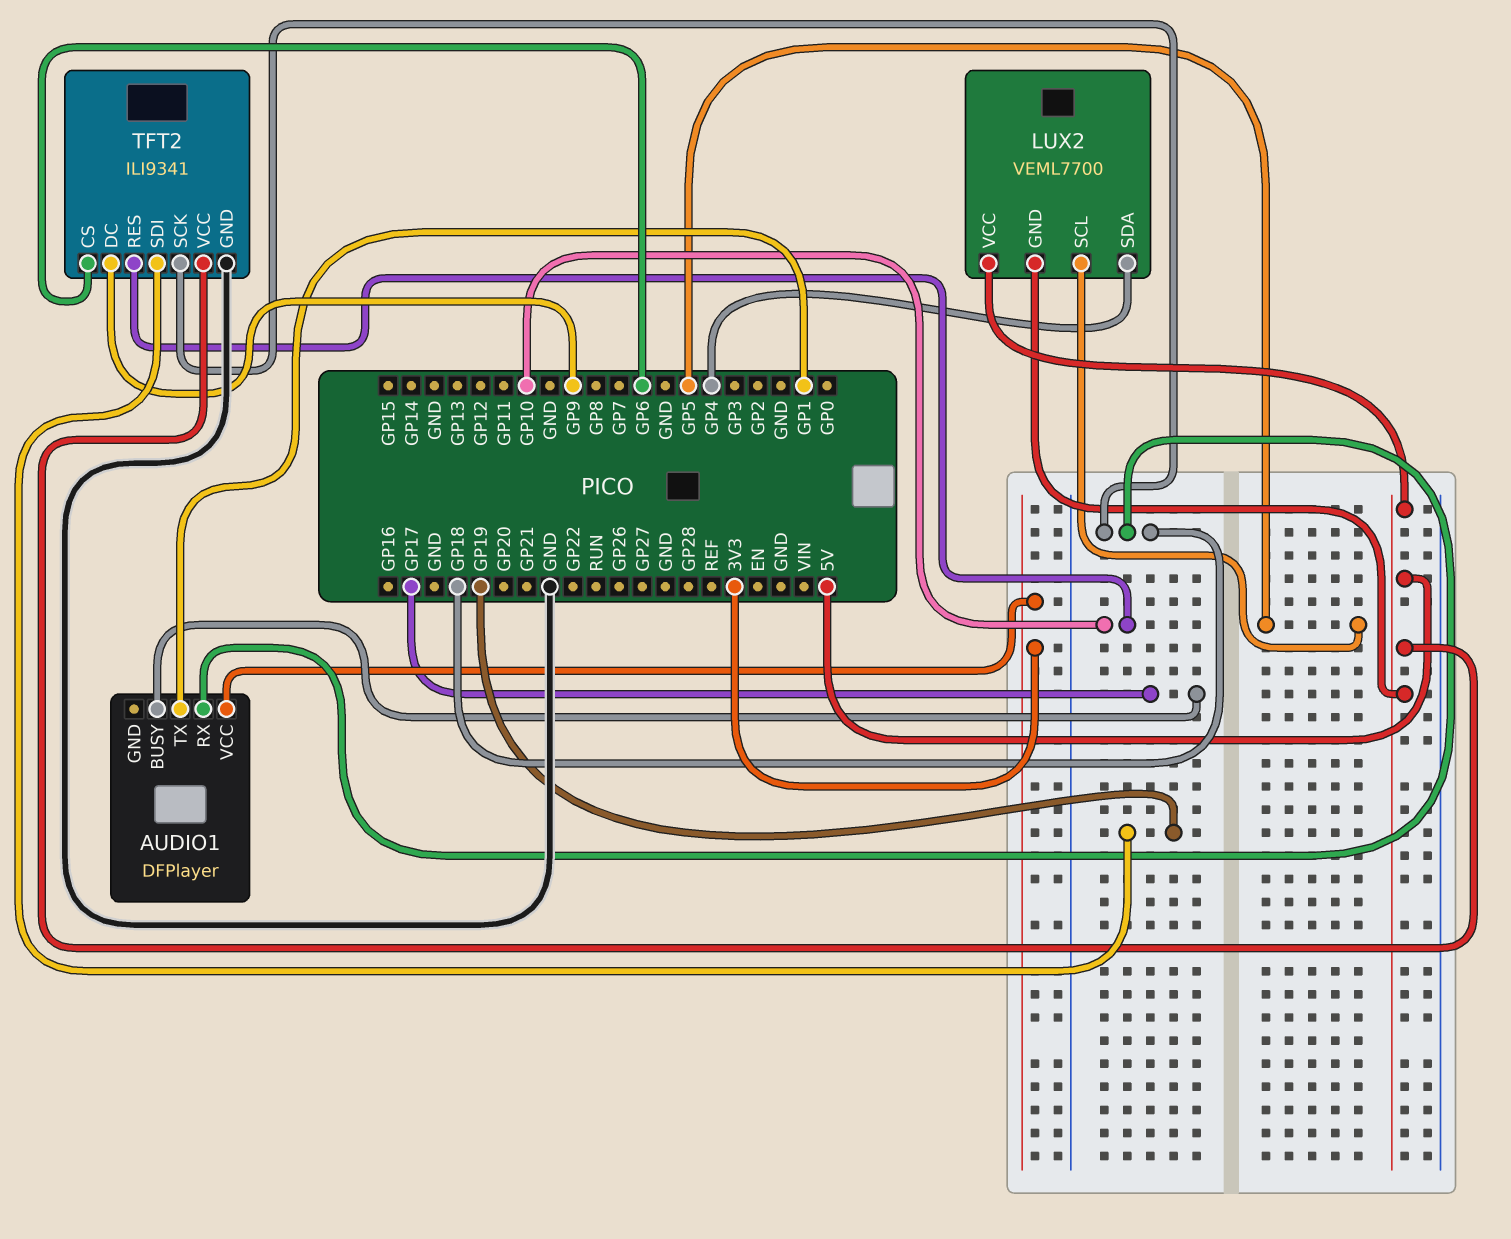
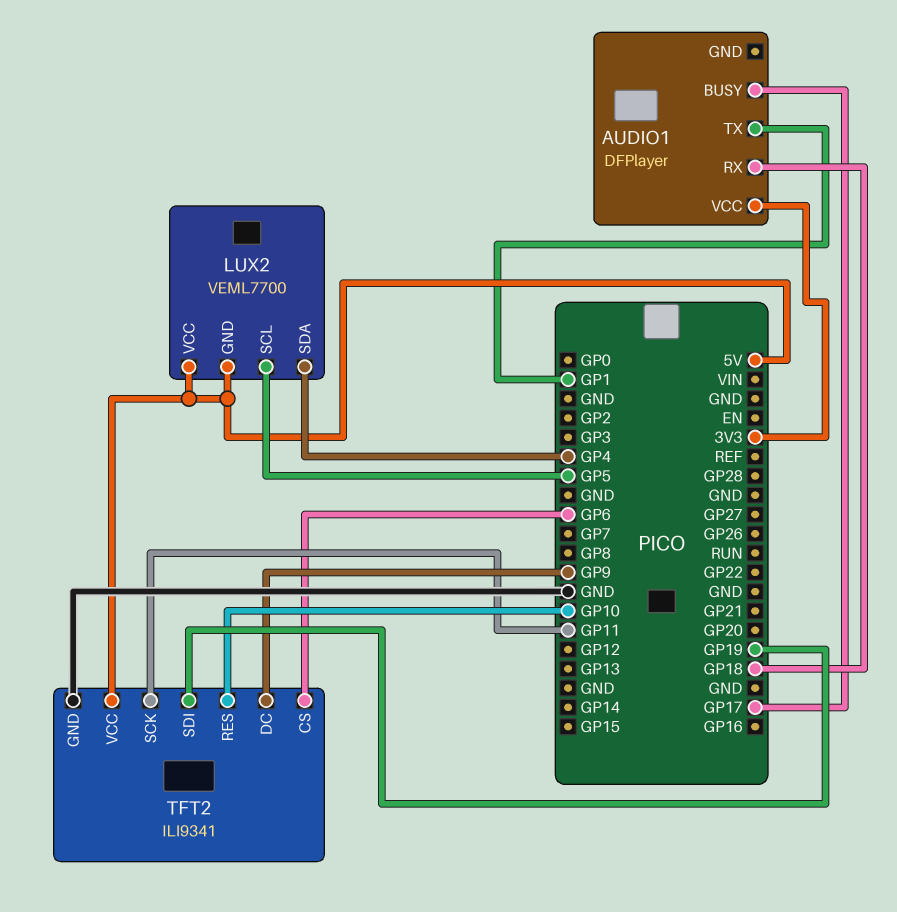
TFT2 pin SCK: GP18 -> GP11

